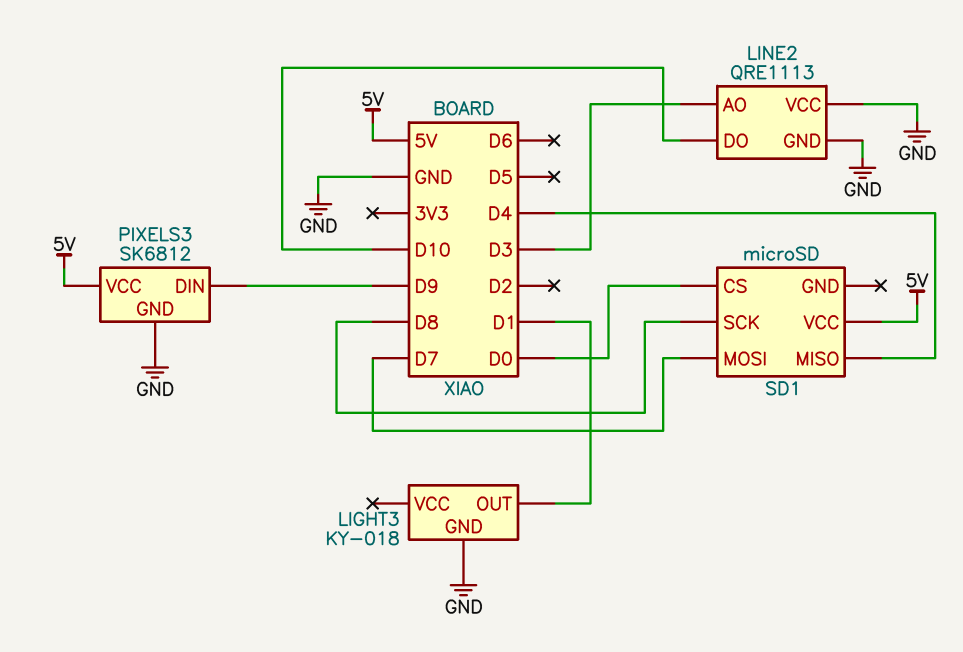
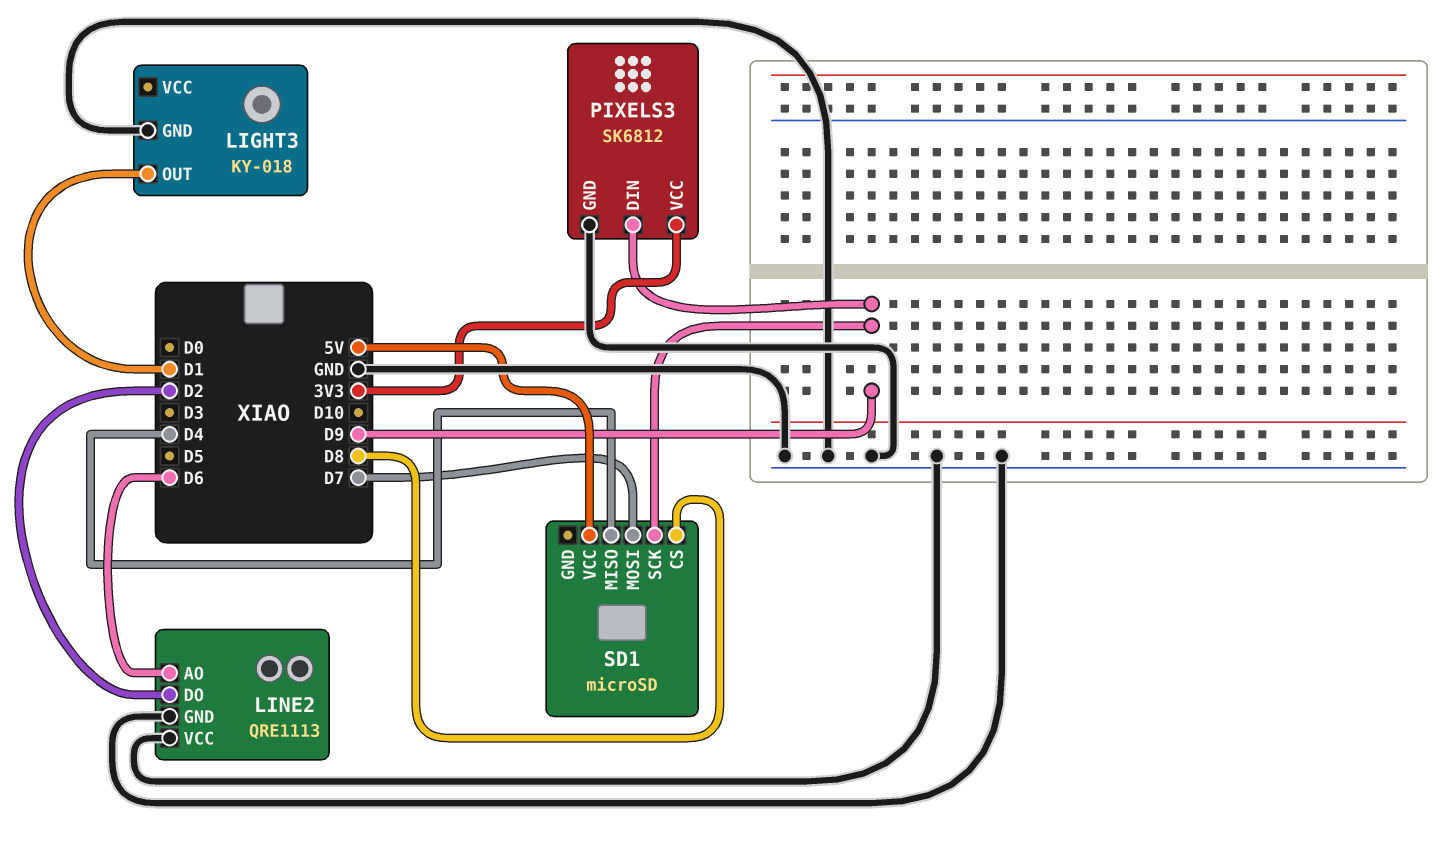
LINE2 pin AO: D3 -> D6
LINE2 pin DO: D10 -> D2
PIXELS3 pin VCC: 5V -> 3V3
SD1 pin CS: D0 -> D8
SD1 pin SCK: D8 -> D9

